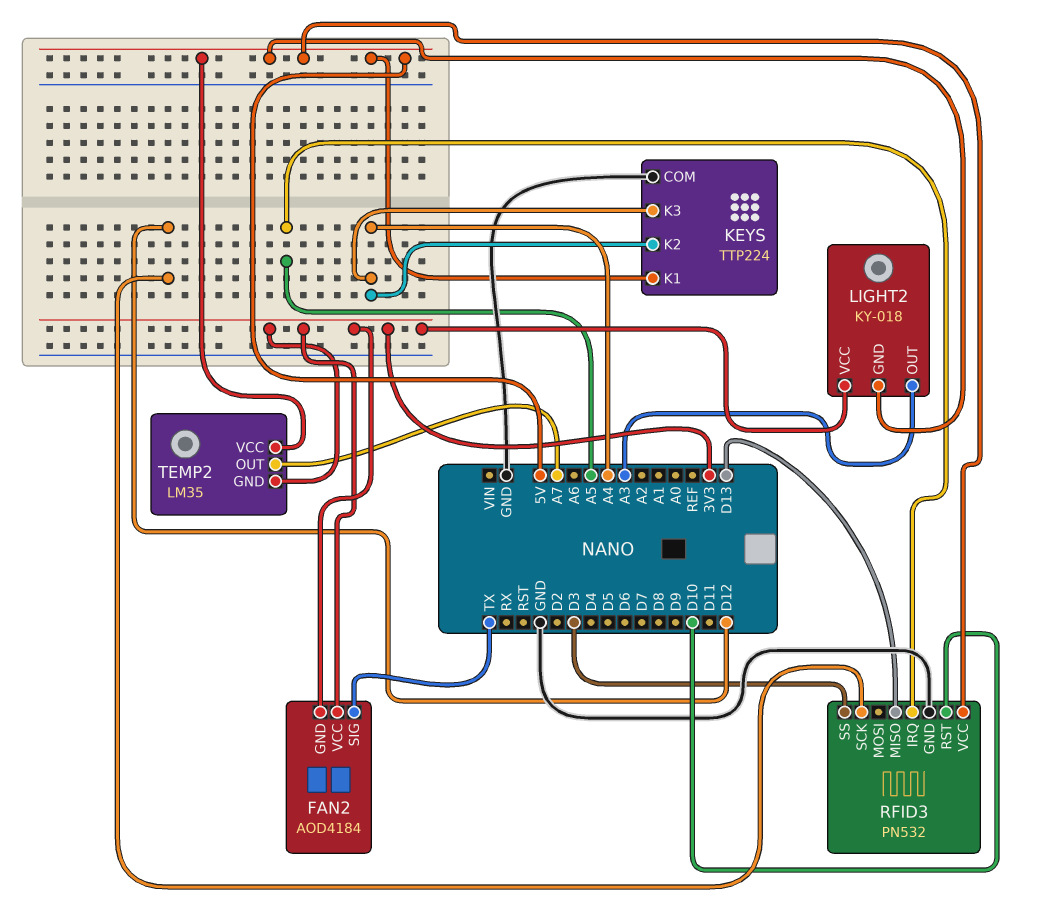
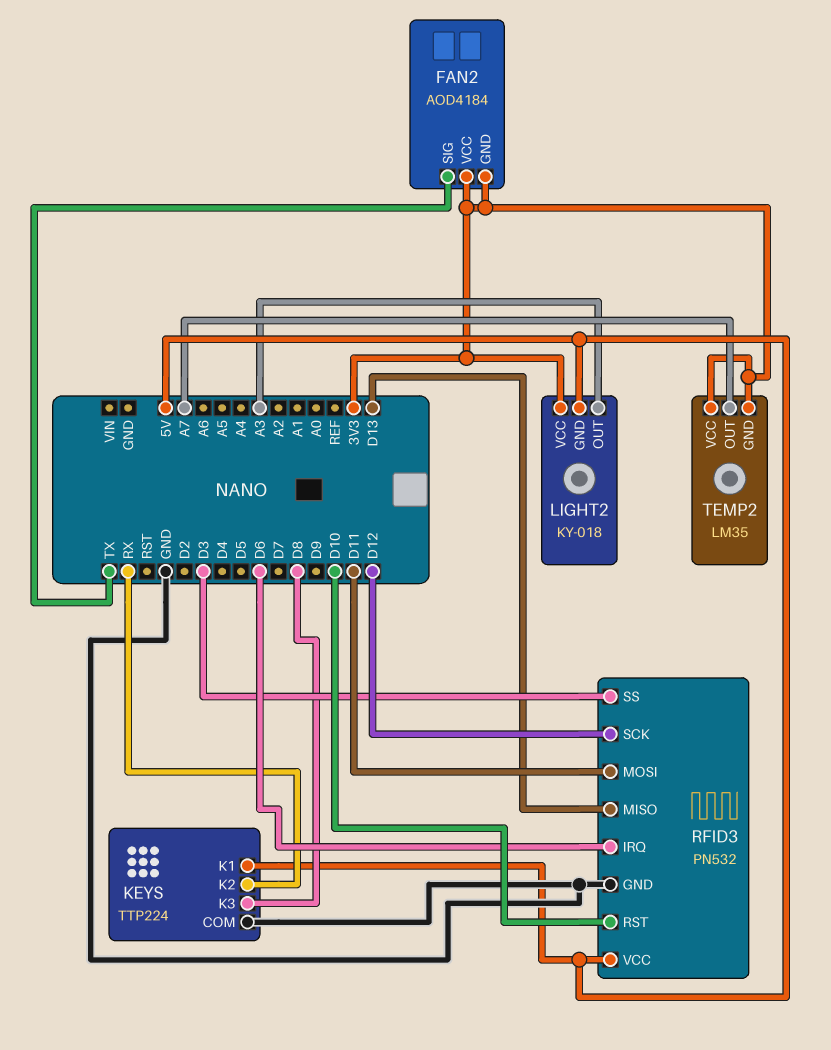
KEYS pin K2: A4 -> RX
KEYS pin K3: A4 -> D8
RFID3 pin IRQ: A5 -> D6
RFID3 pin MOSI: none -> D11
TEMP2 pin VCC: 5V -> 3V3

